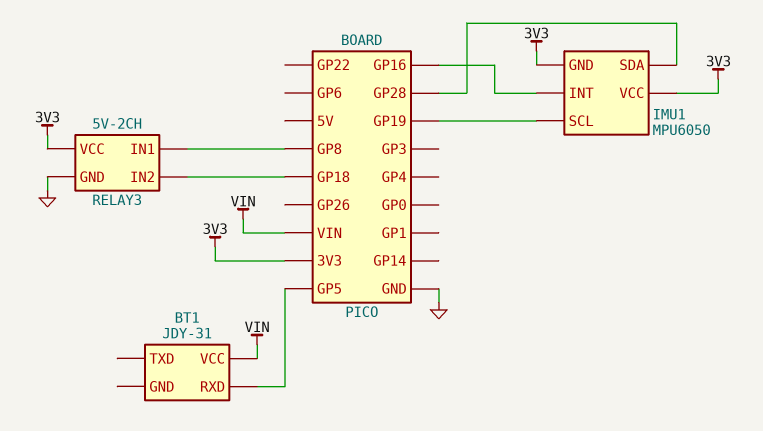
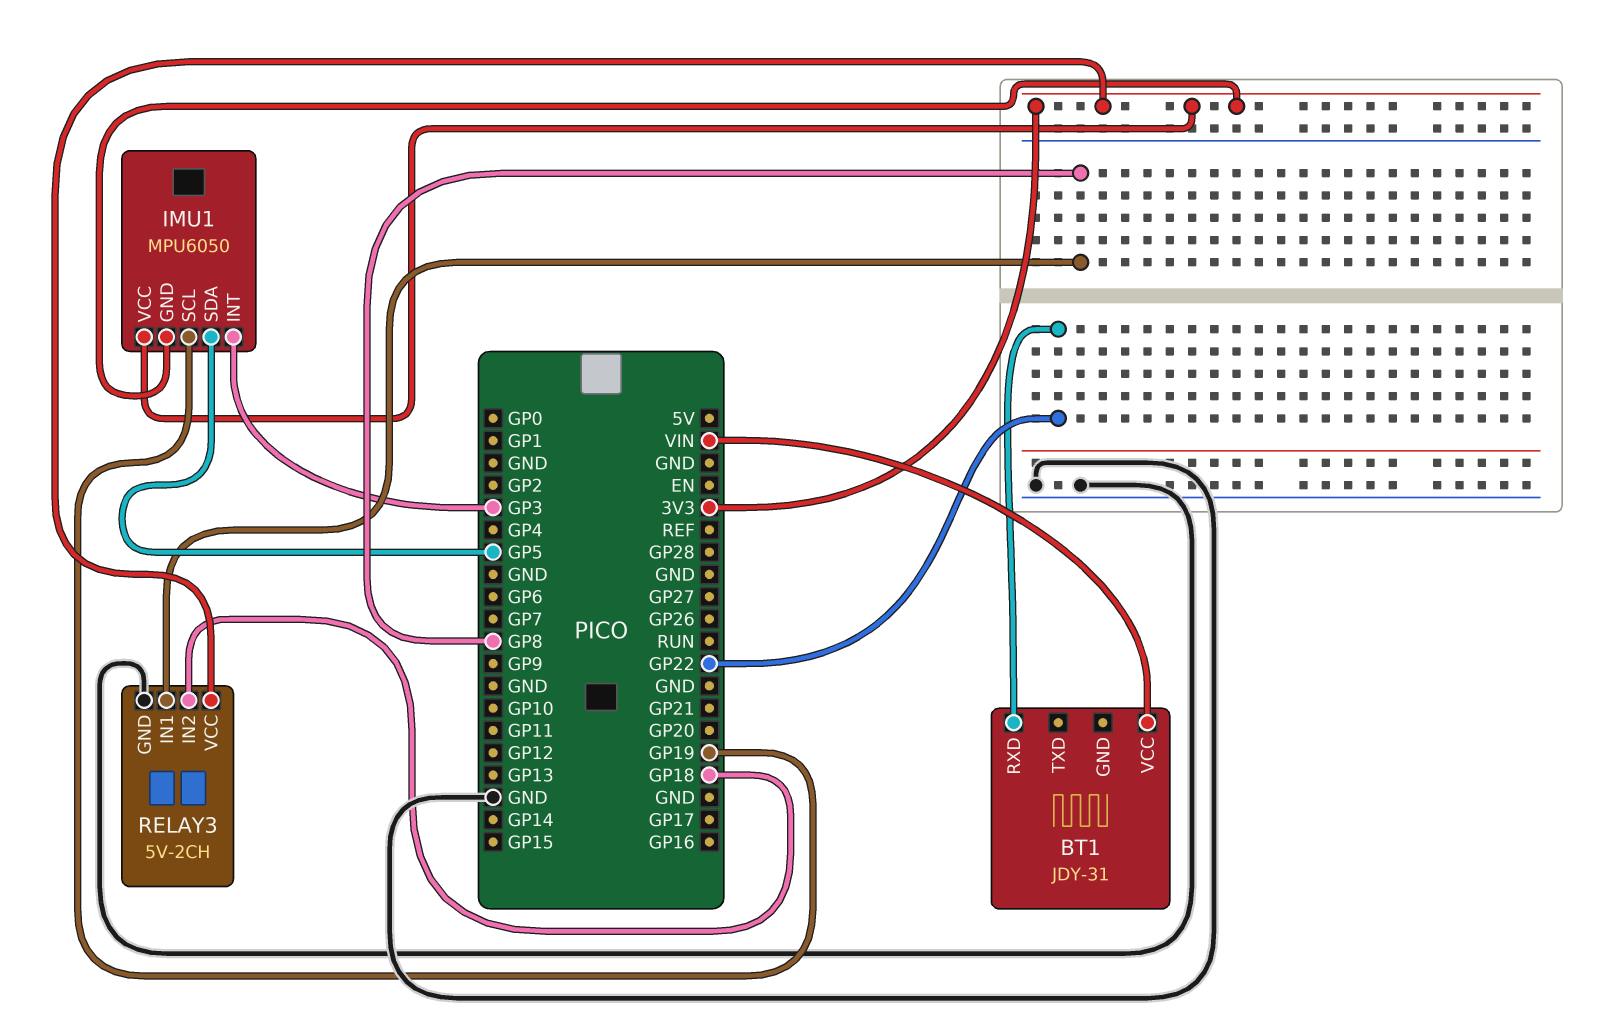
BT1 pin RXD: GP5 -> GP22
IMU1 pin INT: GP16 -> GP3
IMU1 pin SDA: GP28 -> GP5

